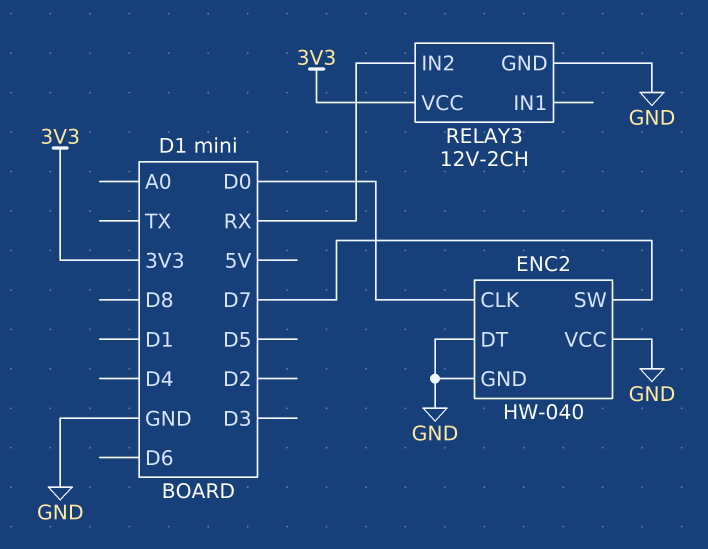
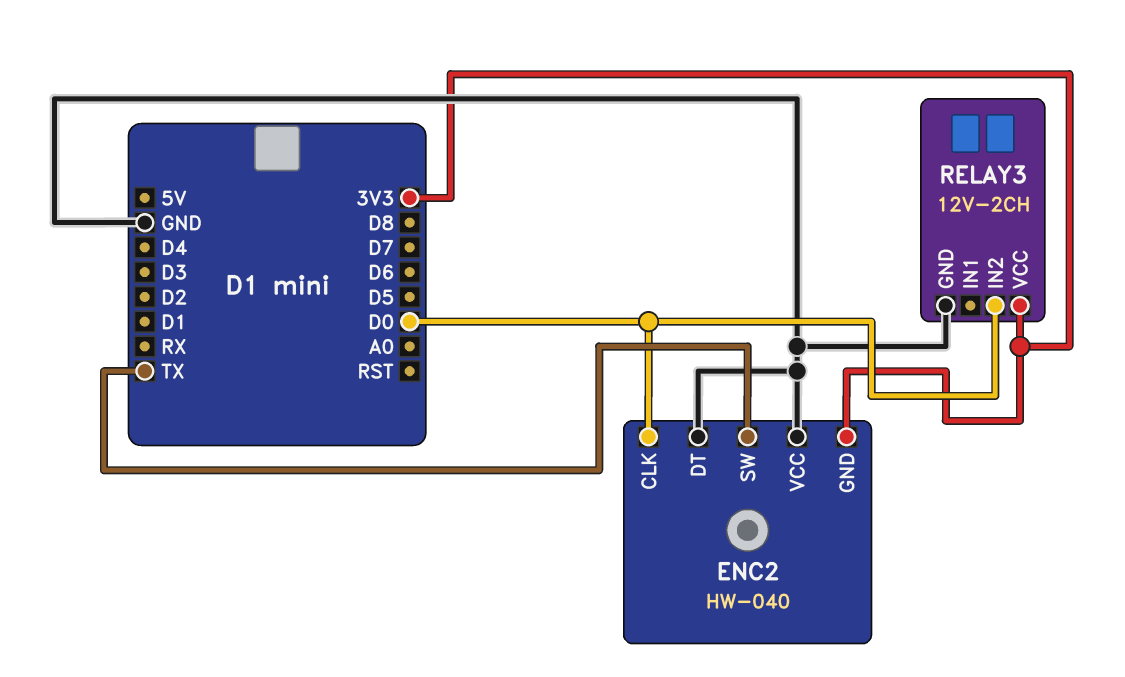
ENC2 pin GND: GND -> 3V3
ENC2 pin SW: D7 -> TX
RELAY3 pin IN2: RX -> D0

